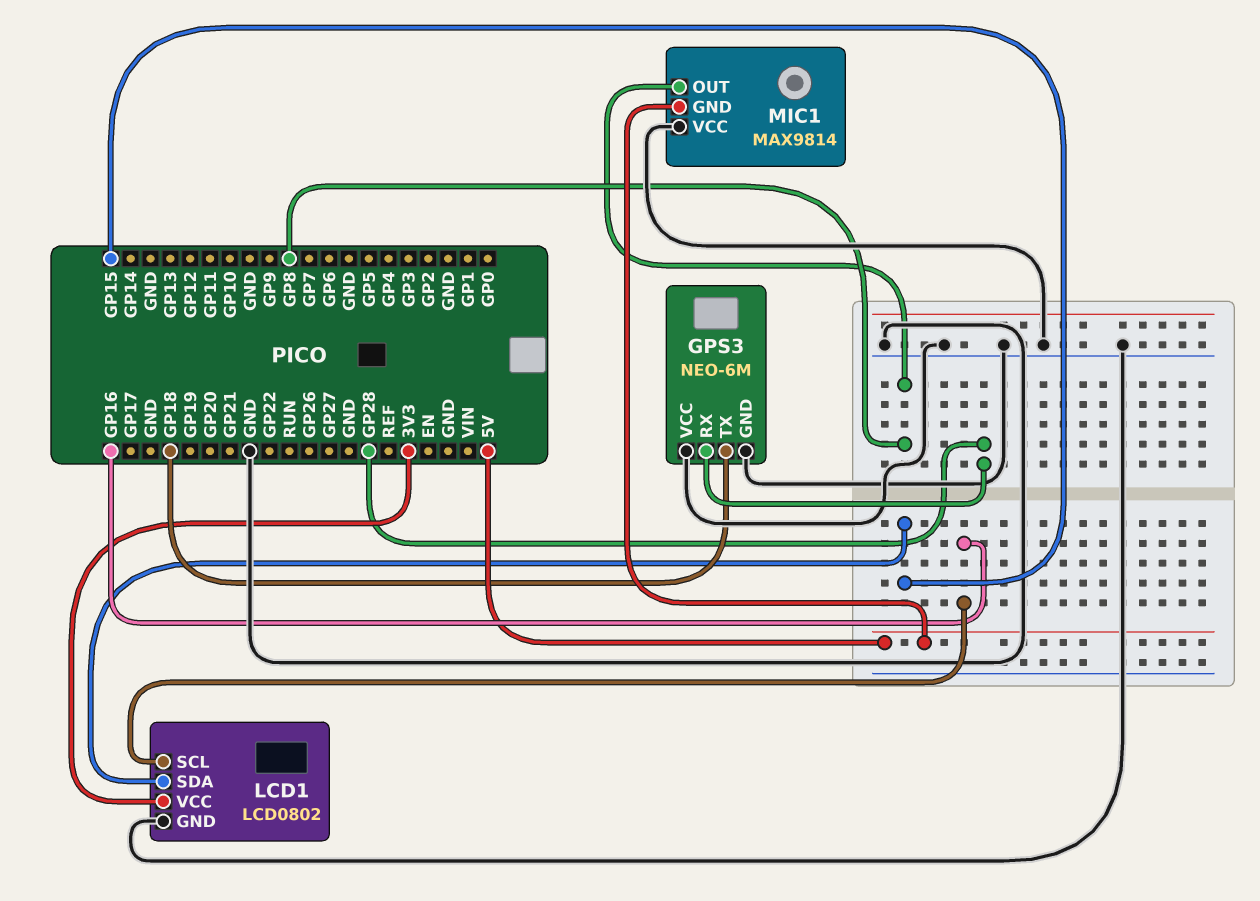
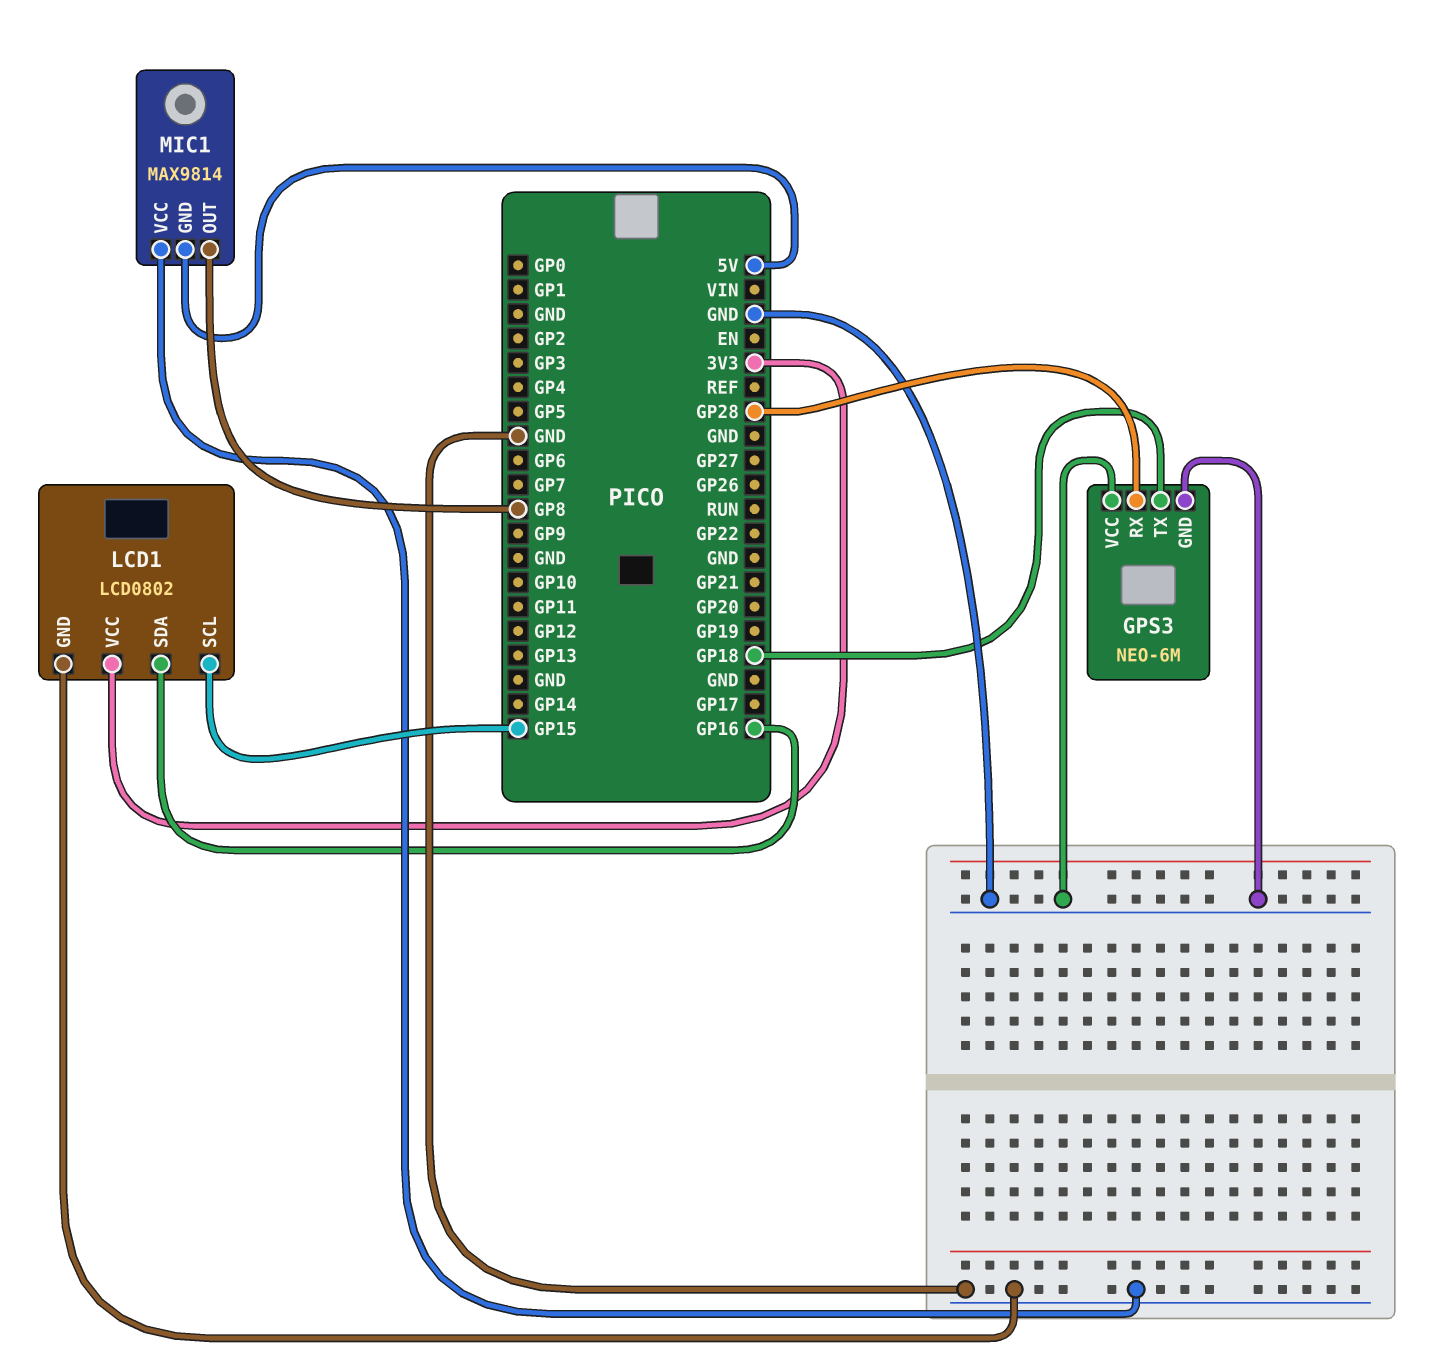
LCD1 pin SCL: GP16 -> GP15
LCD1 pin SDA: GP15 -> GP16

